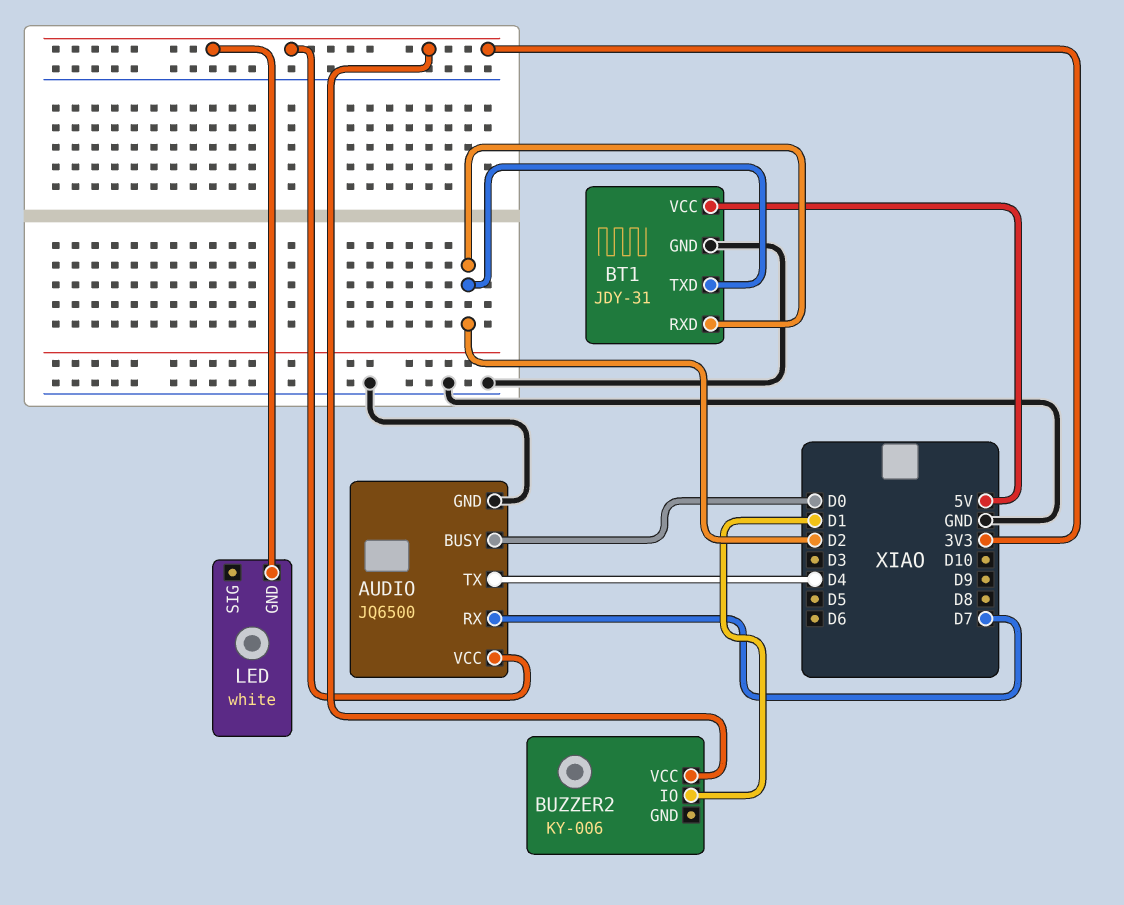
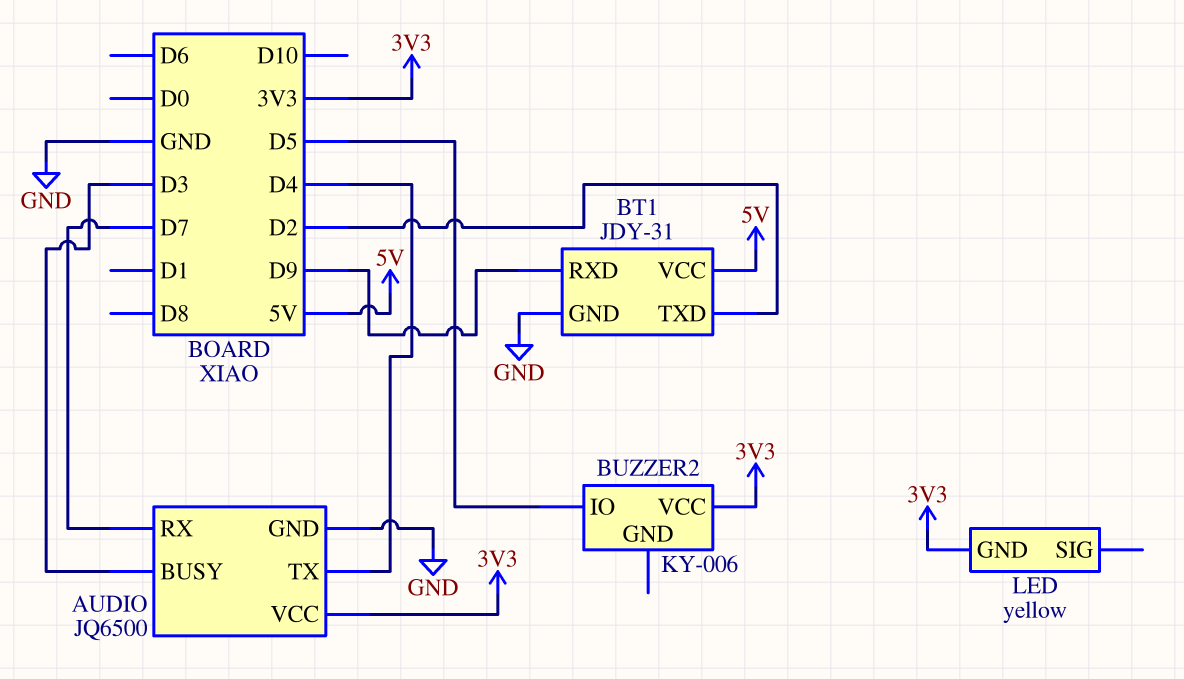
AUDIO pin BUSY: D0 -> D3
BT1 pin RXD: D2 -> D9
BUZZER2 pin IO: D1 -> D5
LED: white -> yellow

